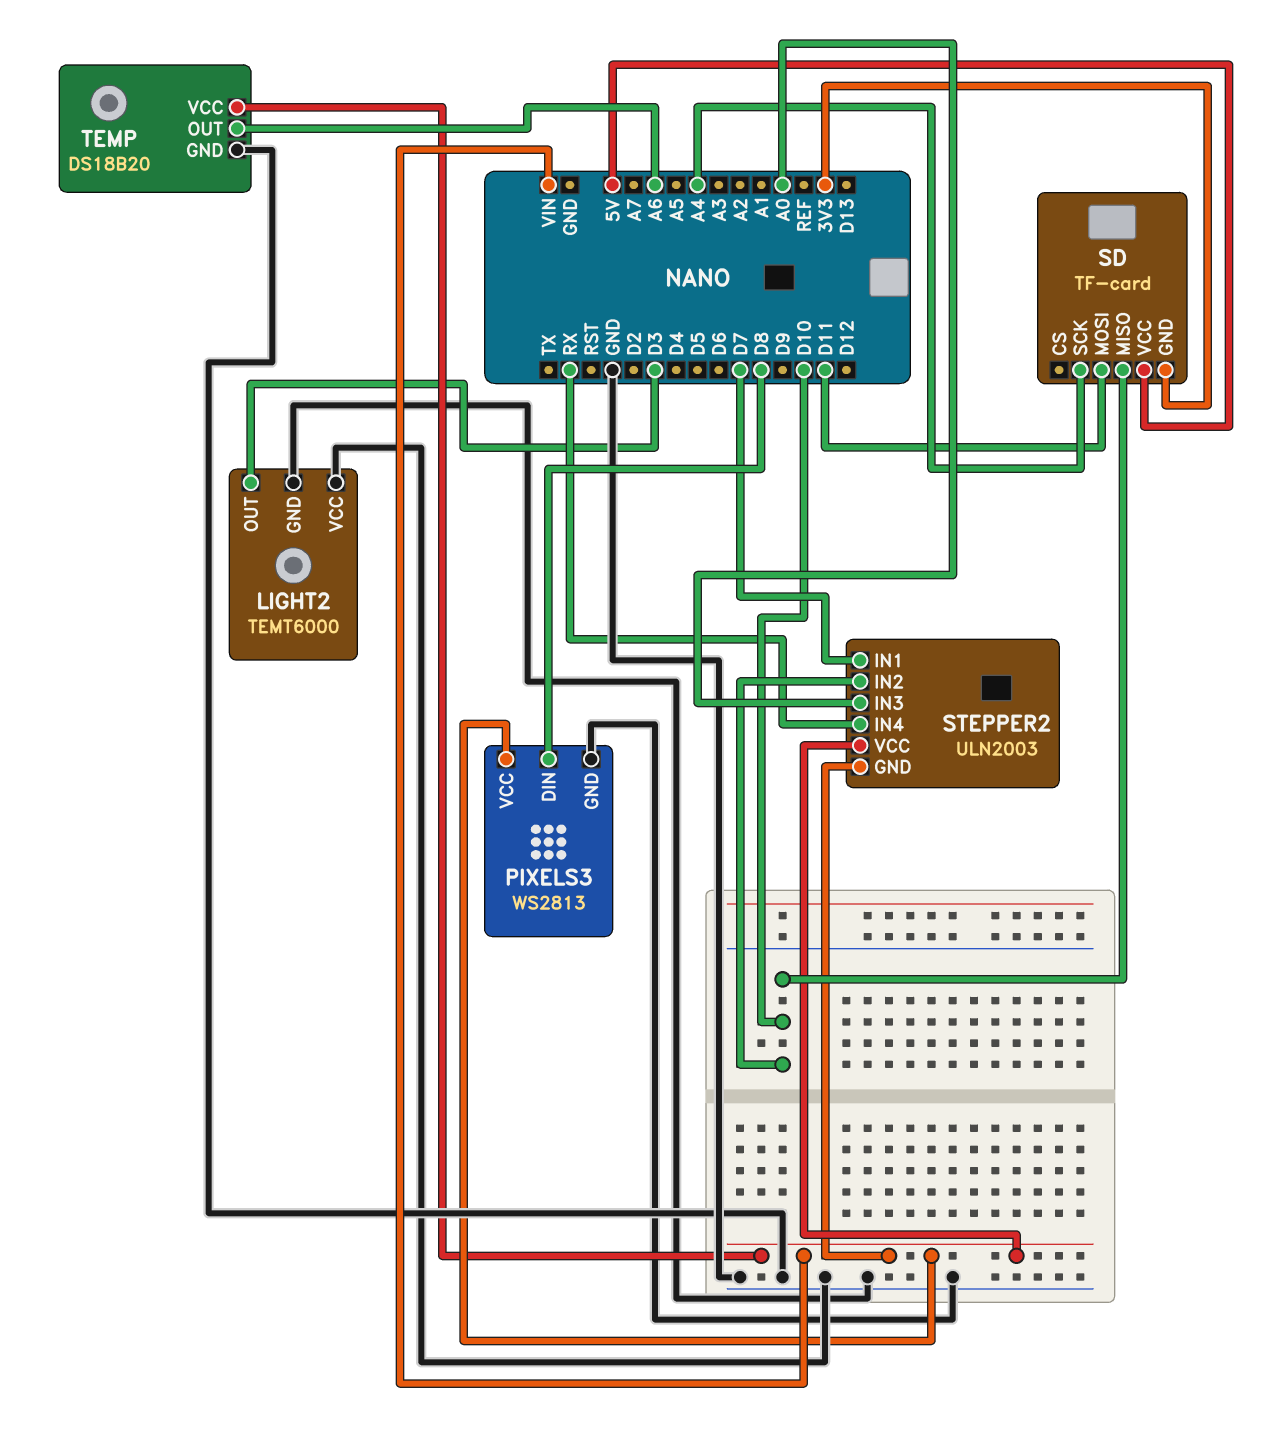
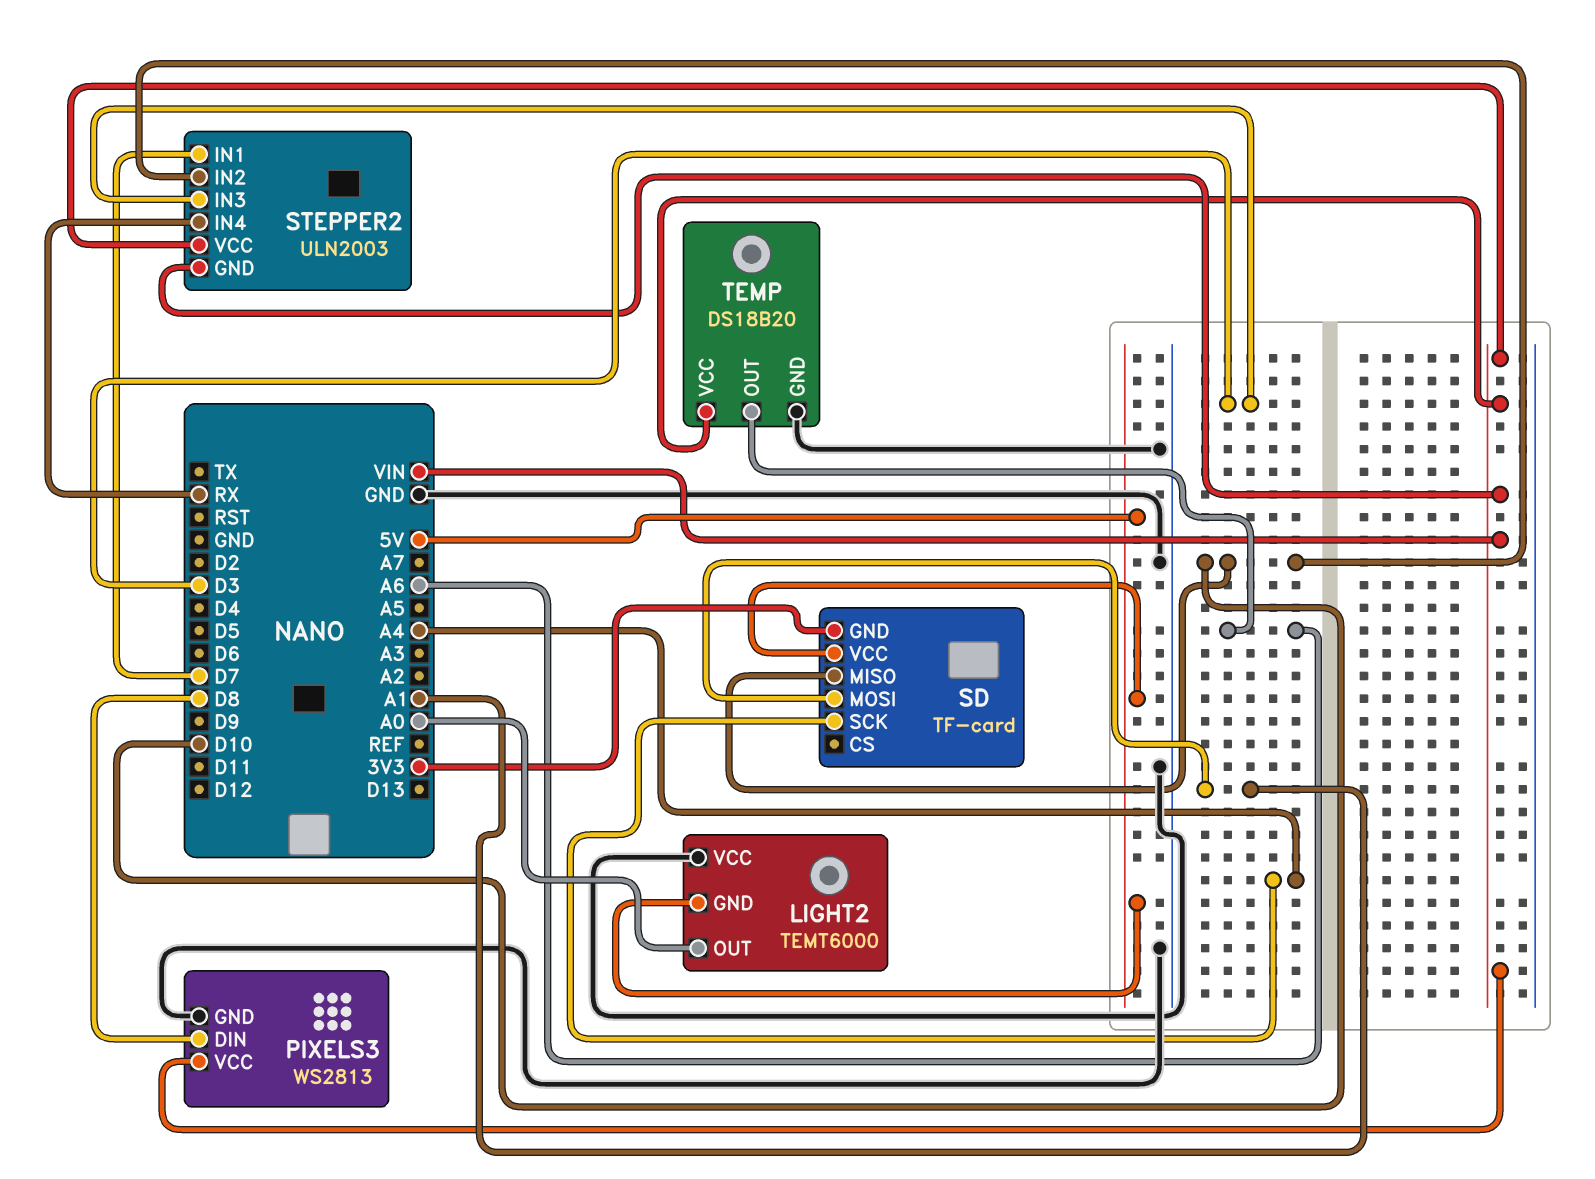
LIGHT2 pin GND: GND -> 5V
LIGHT2 pin OUT: D3 -> A0
SD pin MOSI: D11 -> A1
STEPPER2 pin IN3: A0 -> D3

